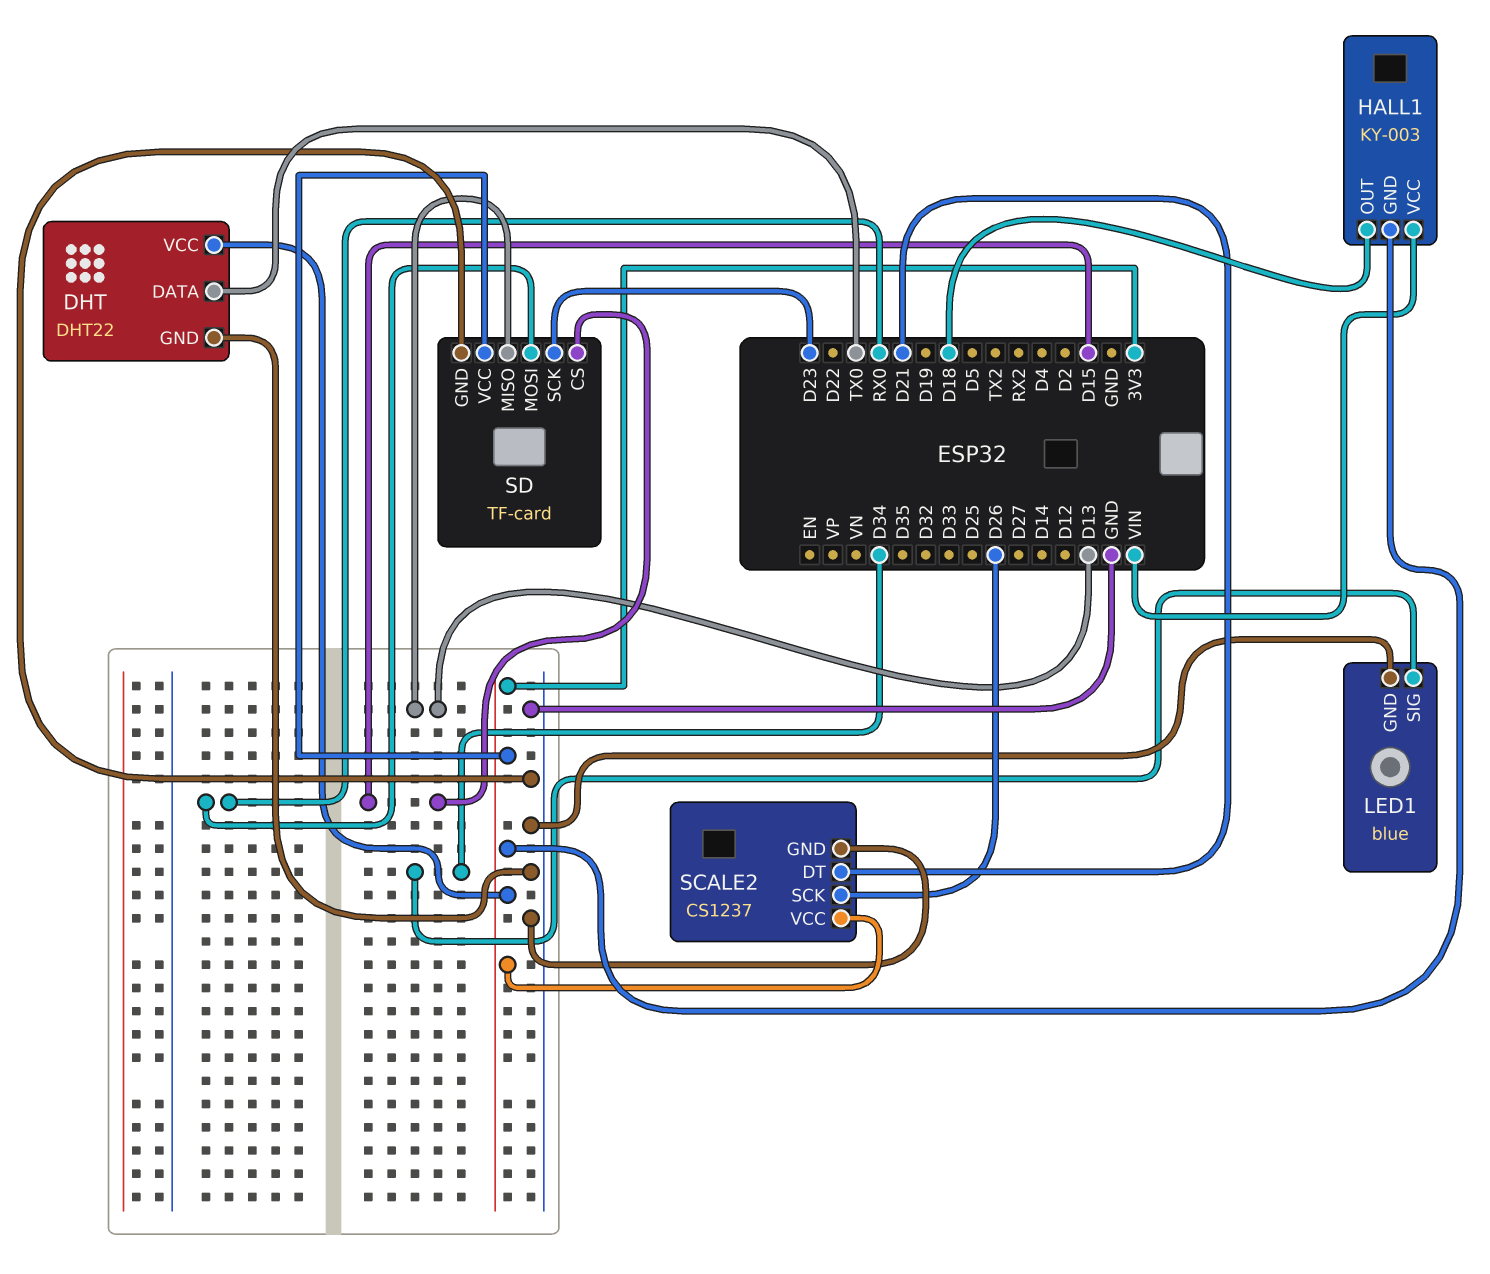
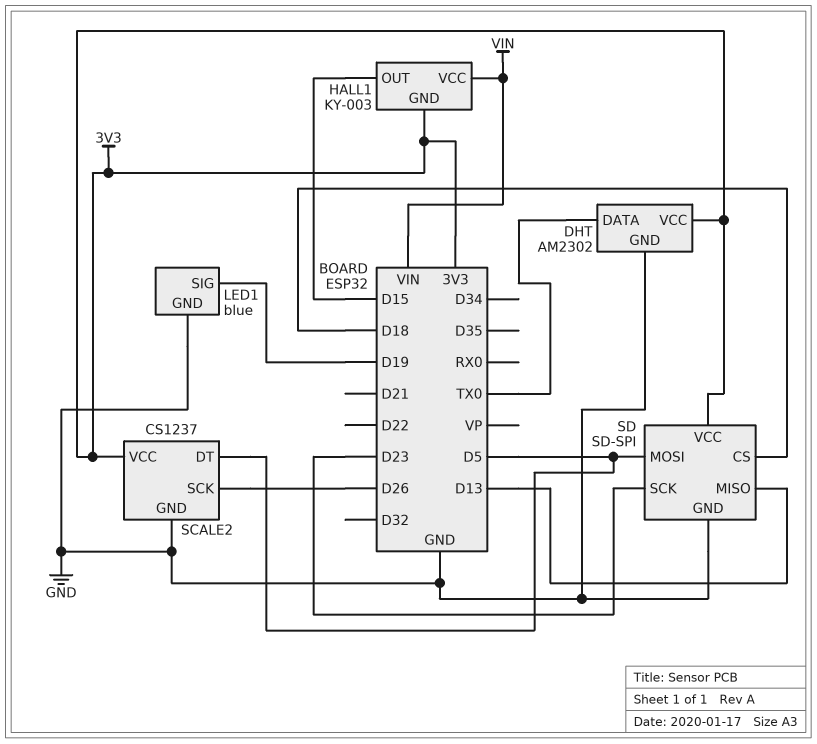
DHT: DHT22 -> AM2302
HALL1 pin OUT: D18 -> D15
LED1 pin SIG: D34 -> D19
SCALE2 pin DT: D21 -> D5
SD: TF-card -> SD-SPI
SD pin CS: D15 -> D18
SD pin MOSI: RX0 -> D5

